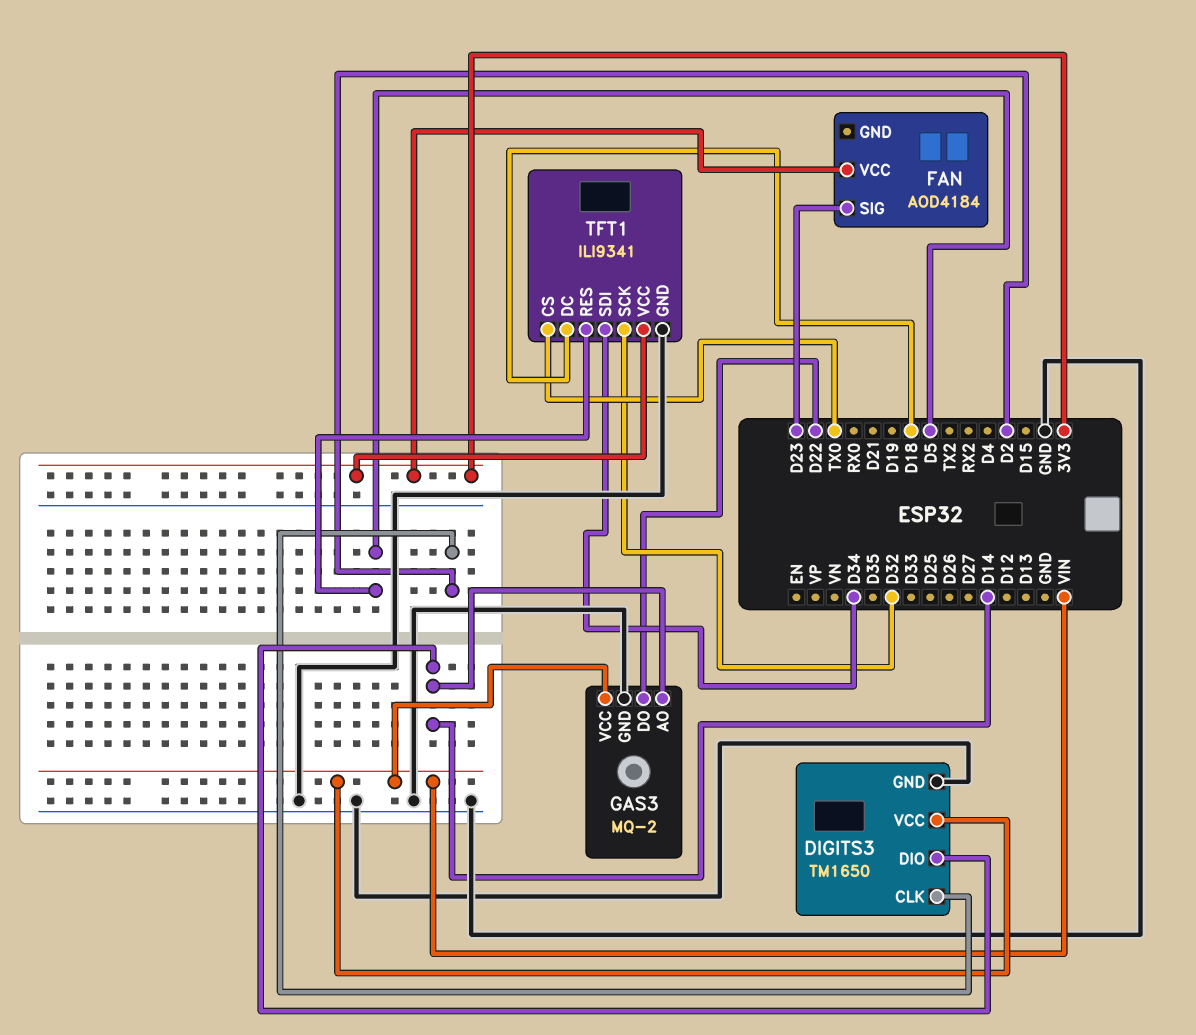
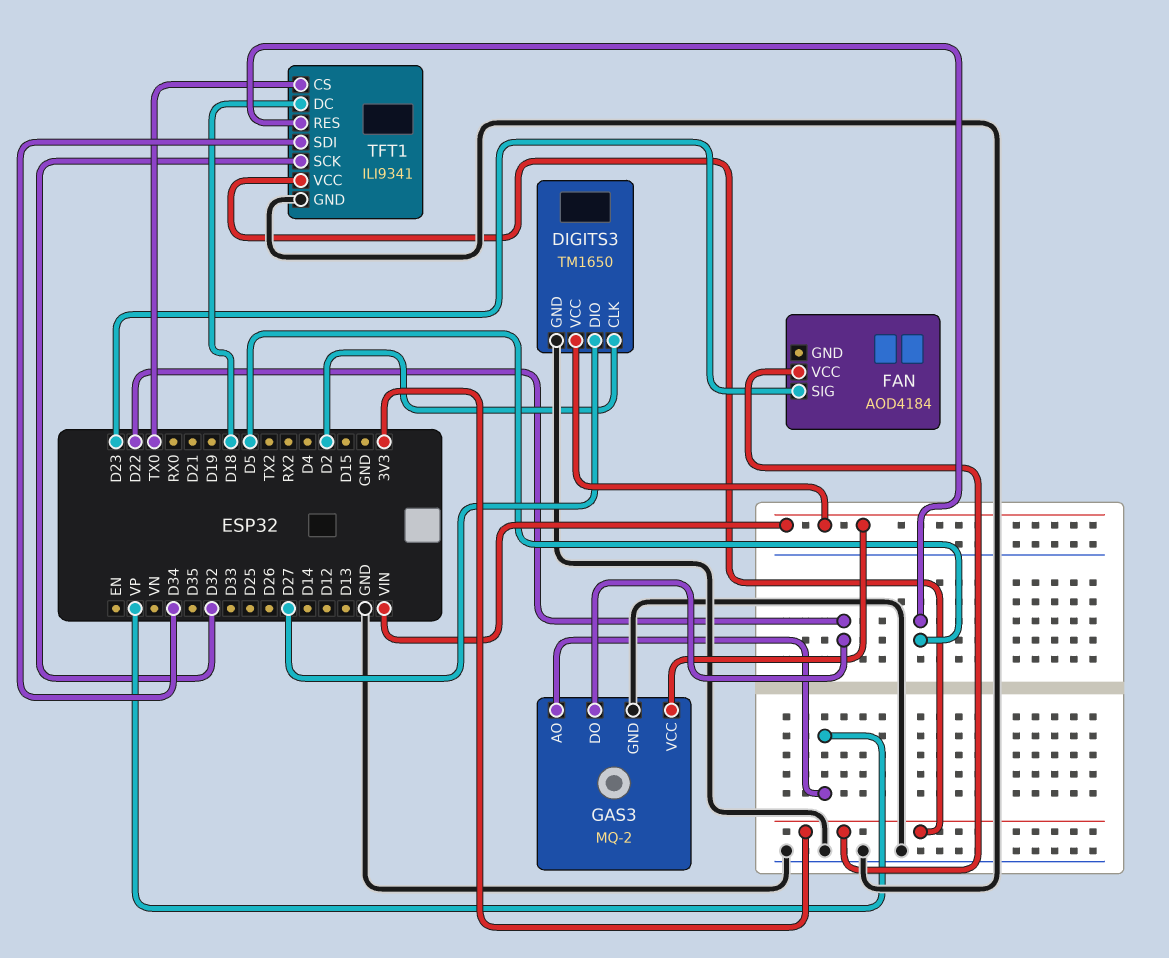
DIGITS3 pin DIO: D14 -> D27
GAS3 pin AO: D14 -> VP

